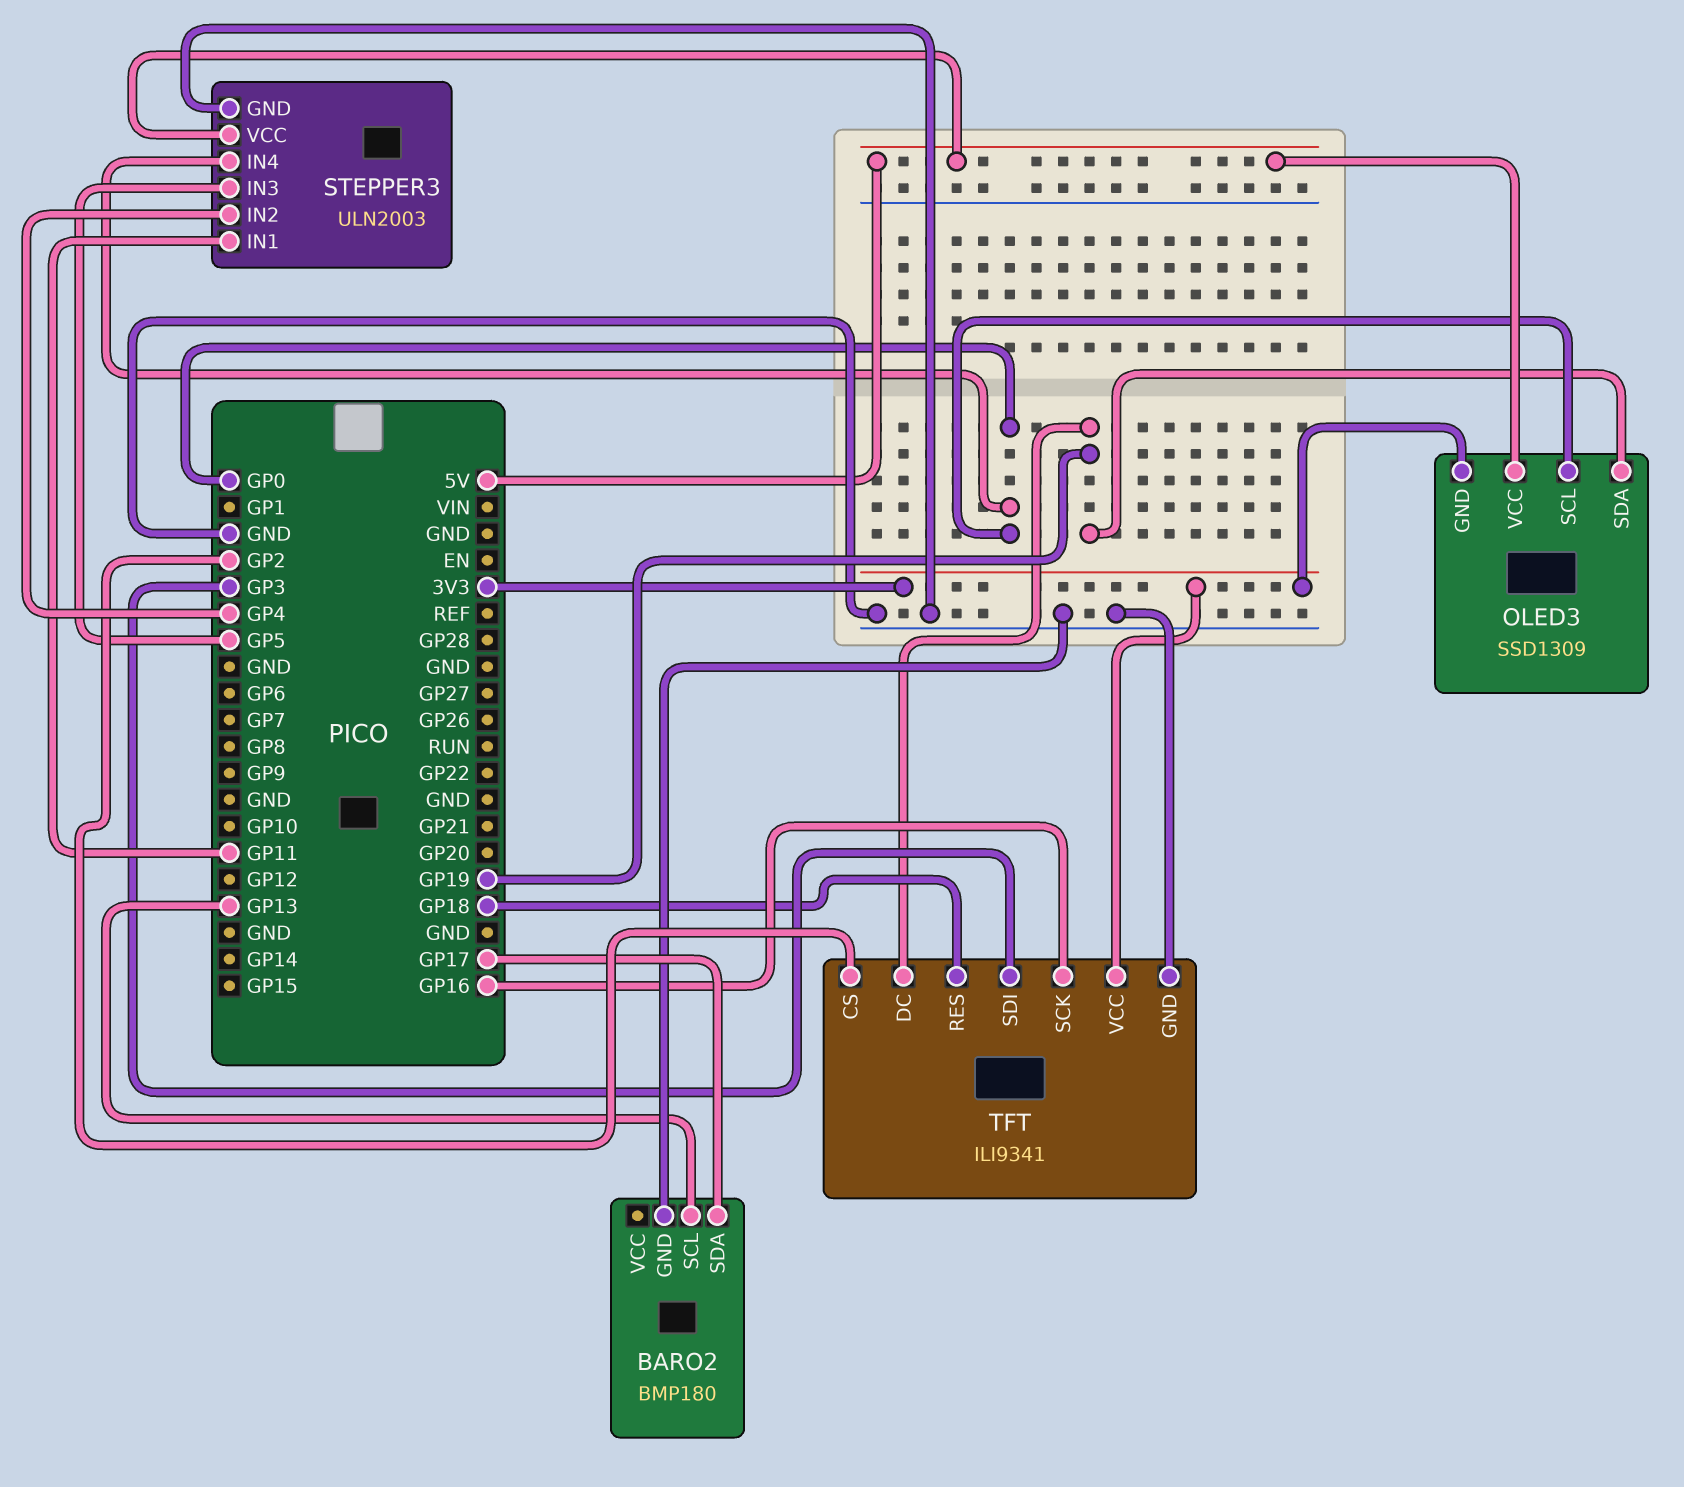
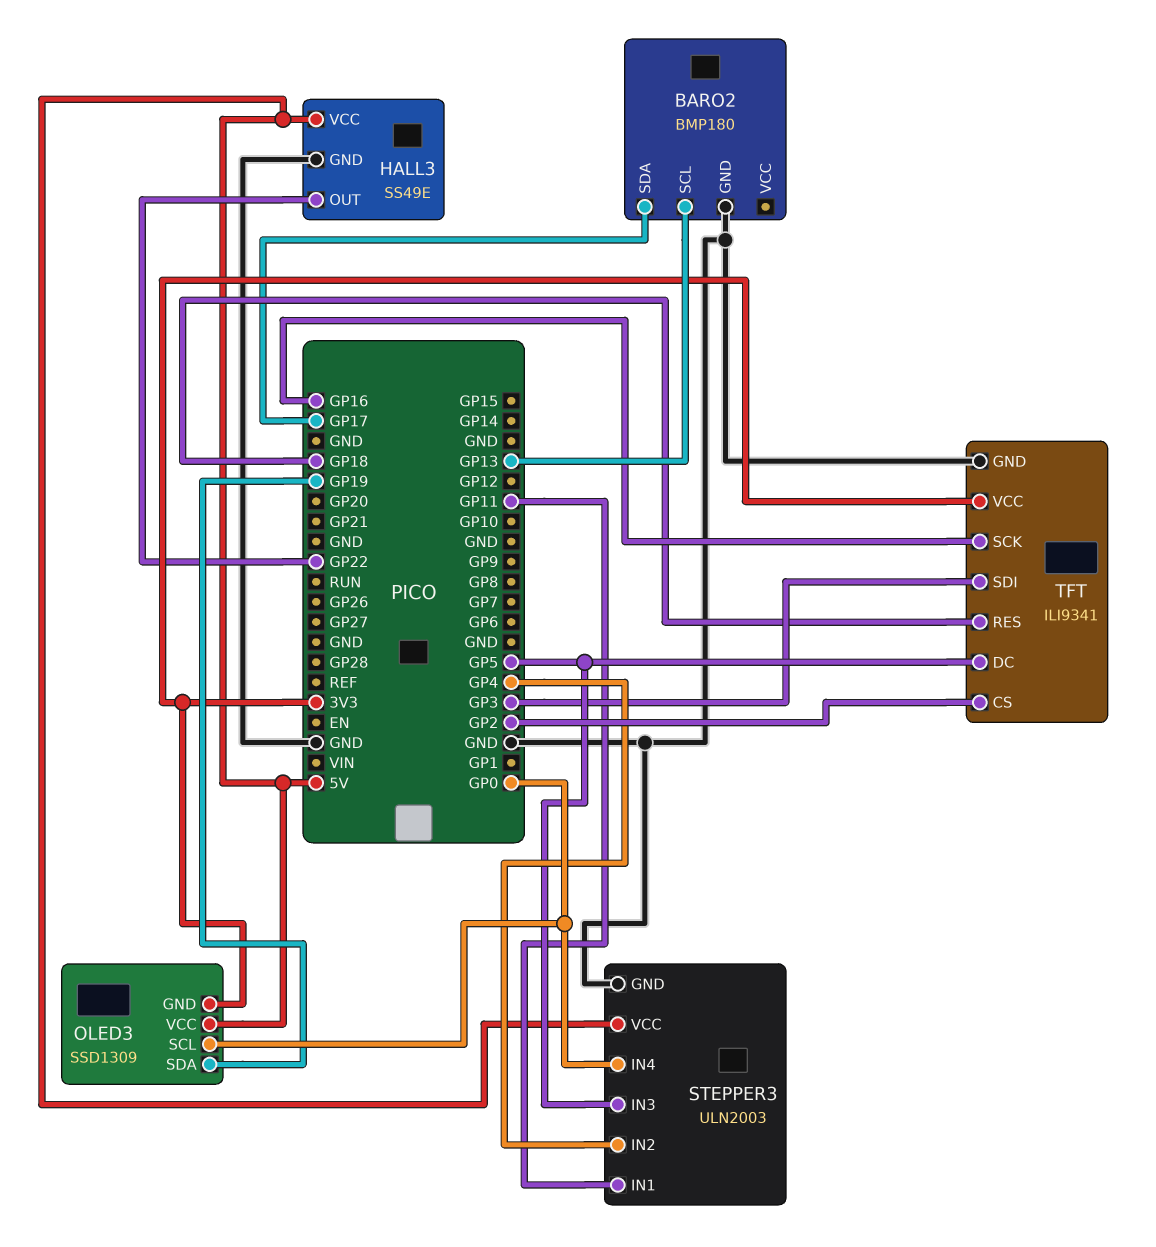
HALL3: none -> SS49E
HALL3 pin GND: none -> GND
HALL3 pin OUT: none -> GP22
HALL3 pin VCC: none -> 5V
TFT pin DC: GP19 -> GP5

